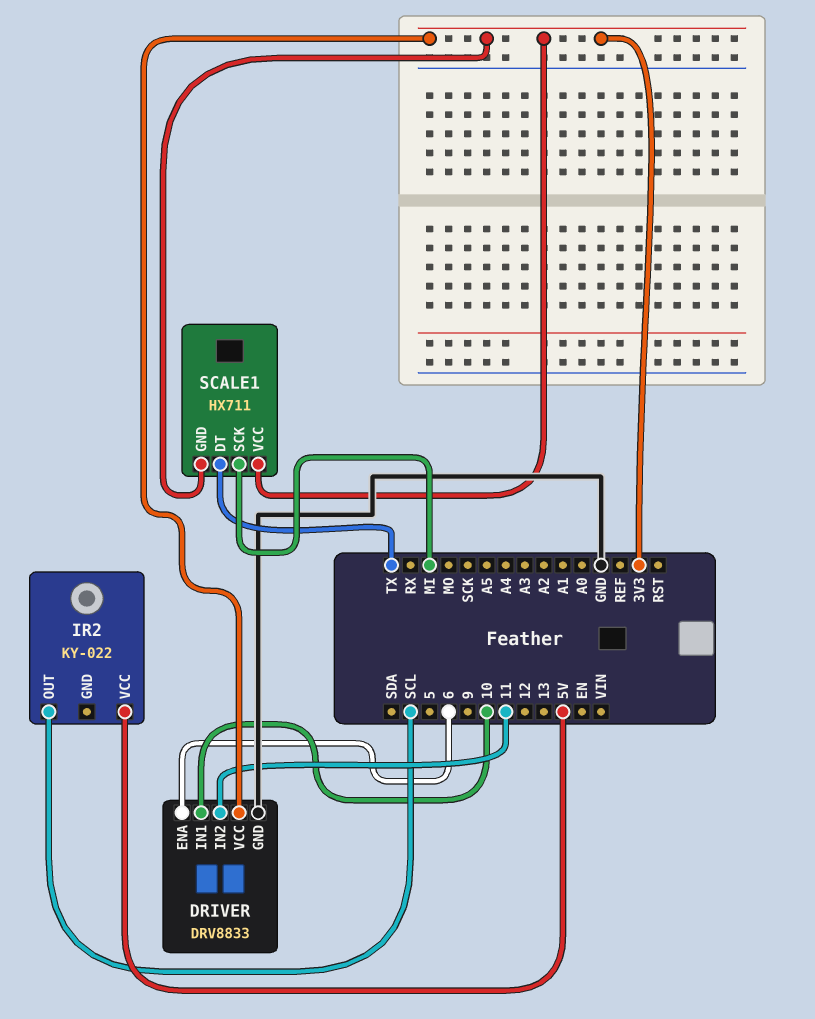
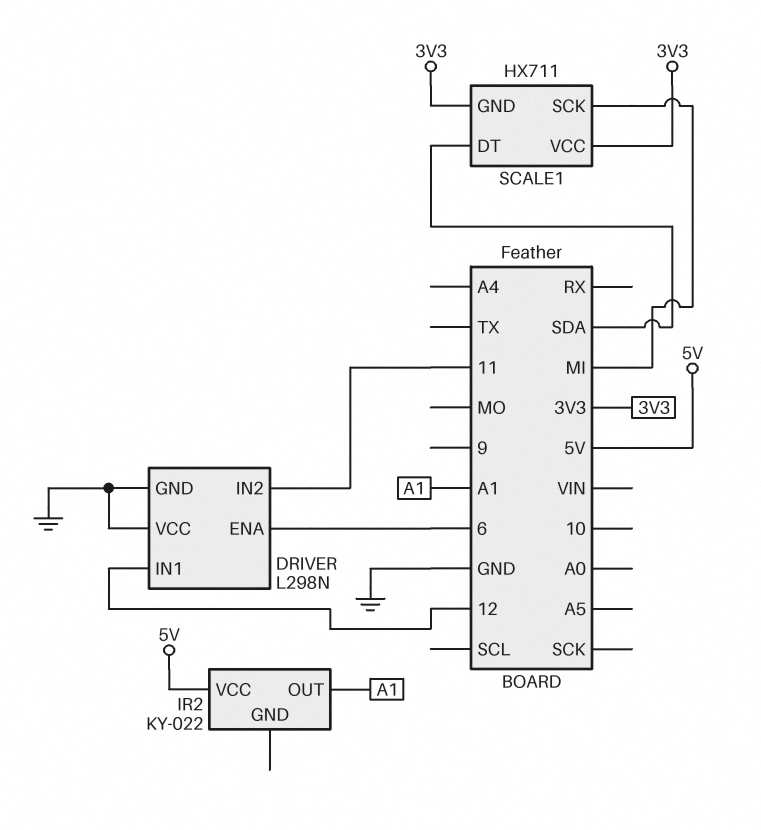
DRIVER: DRV8833 -> L298N
DRIVER pin IN1: 10 -> 12
DRIVER pin VCC: 3V3 -> GND
IR2 pin OUT: SCL -> A1
SCALE1 pin DT: TX -> SDA

